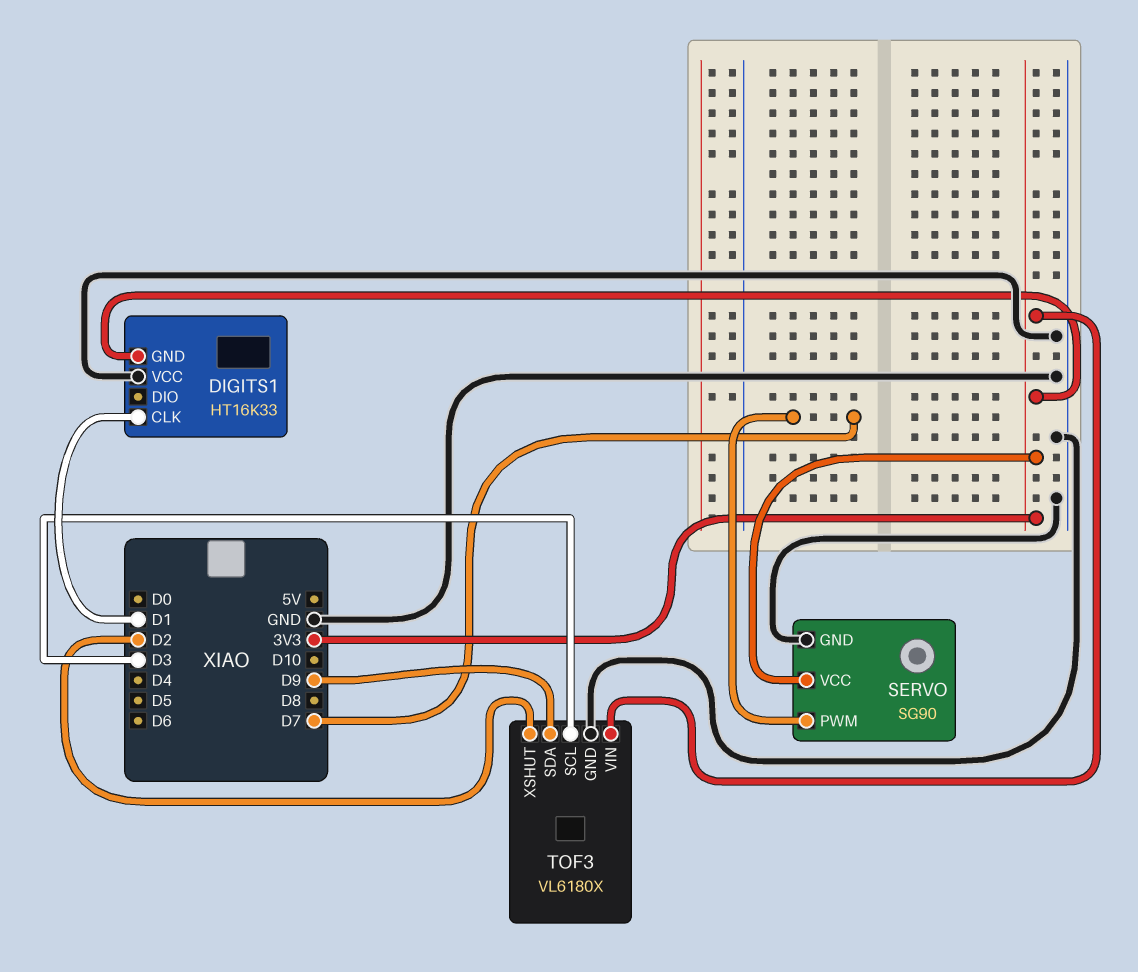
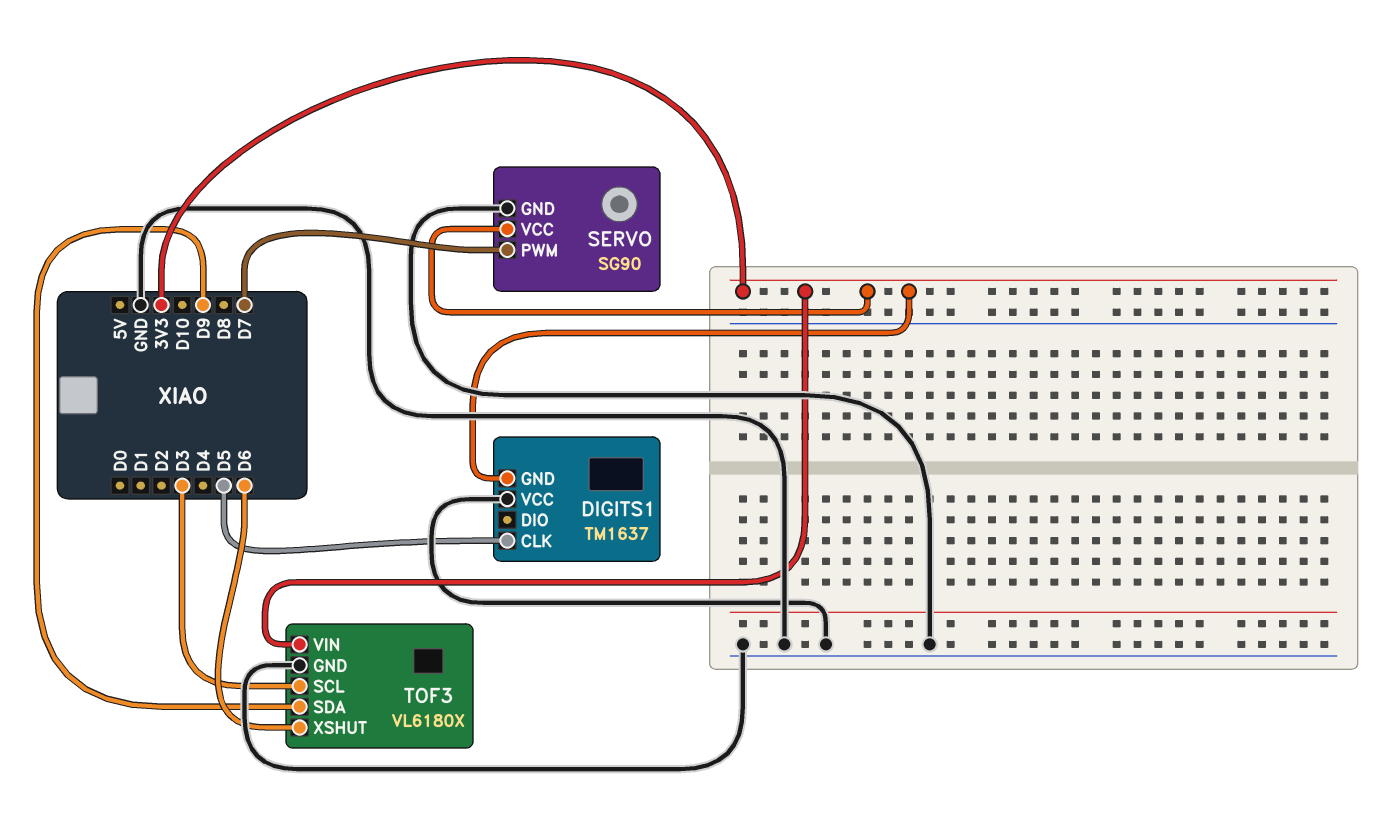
DIGITS1: HT16K33 -> TM1637
DIGITS1 pin CLK: D1 -> D5
TOF3 pin XSHUT: D2 -> D6

